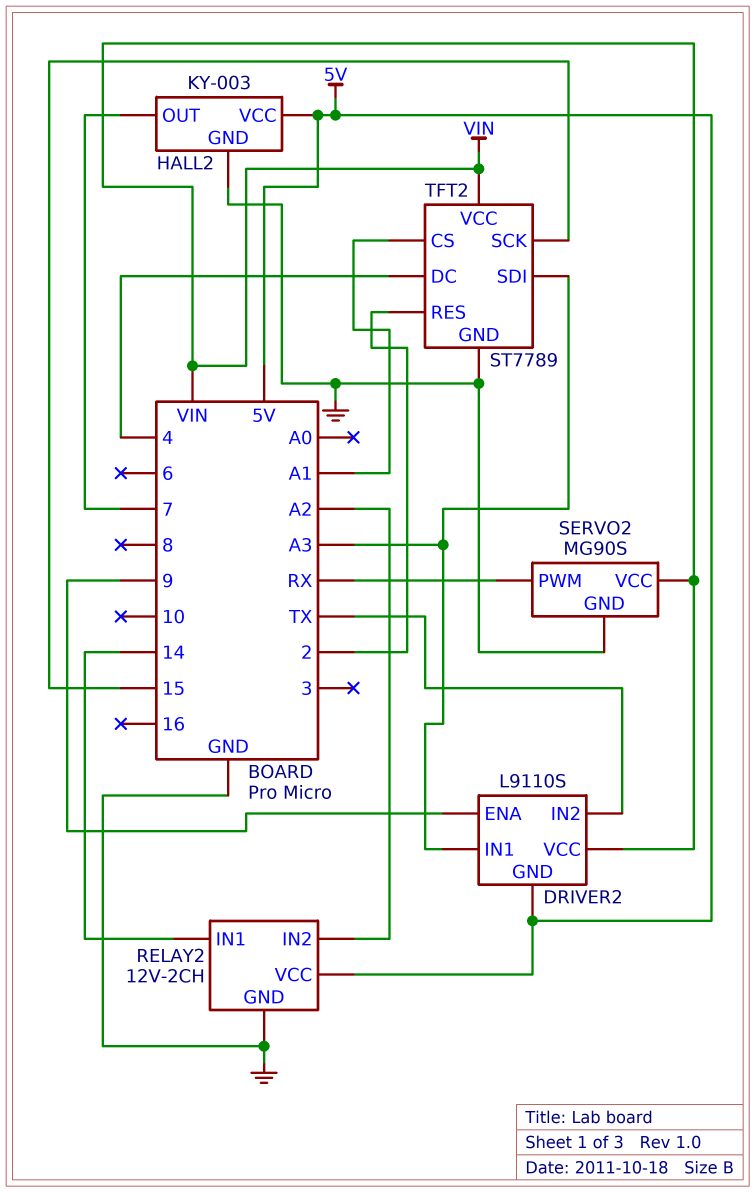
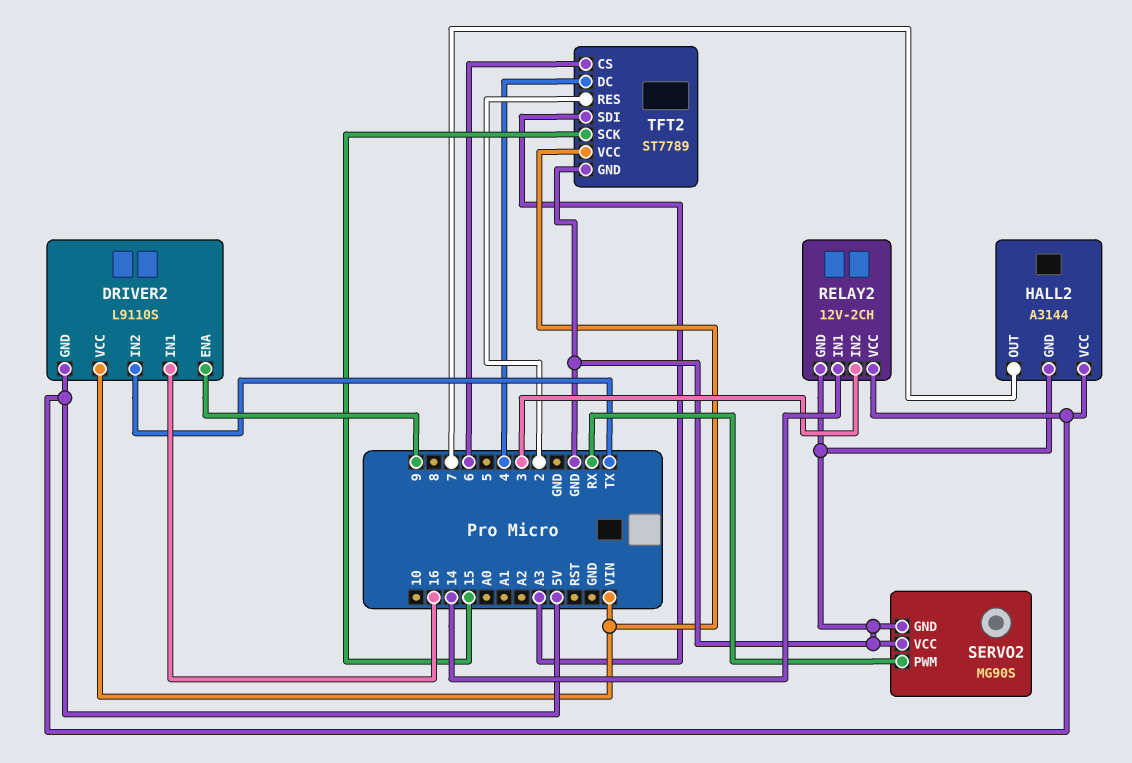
DRIVER2 pin IN1: A3 -> 16
HALL2: KY-003 -> A3144
RELAY2 pin IN2: A2 -> 3
SERVO2 pin VCC: VIN -> GND
TFT2 pin CS: A1 -> 6

